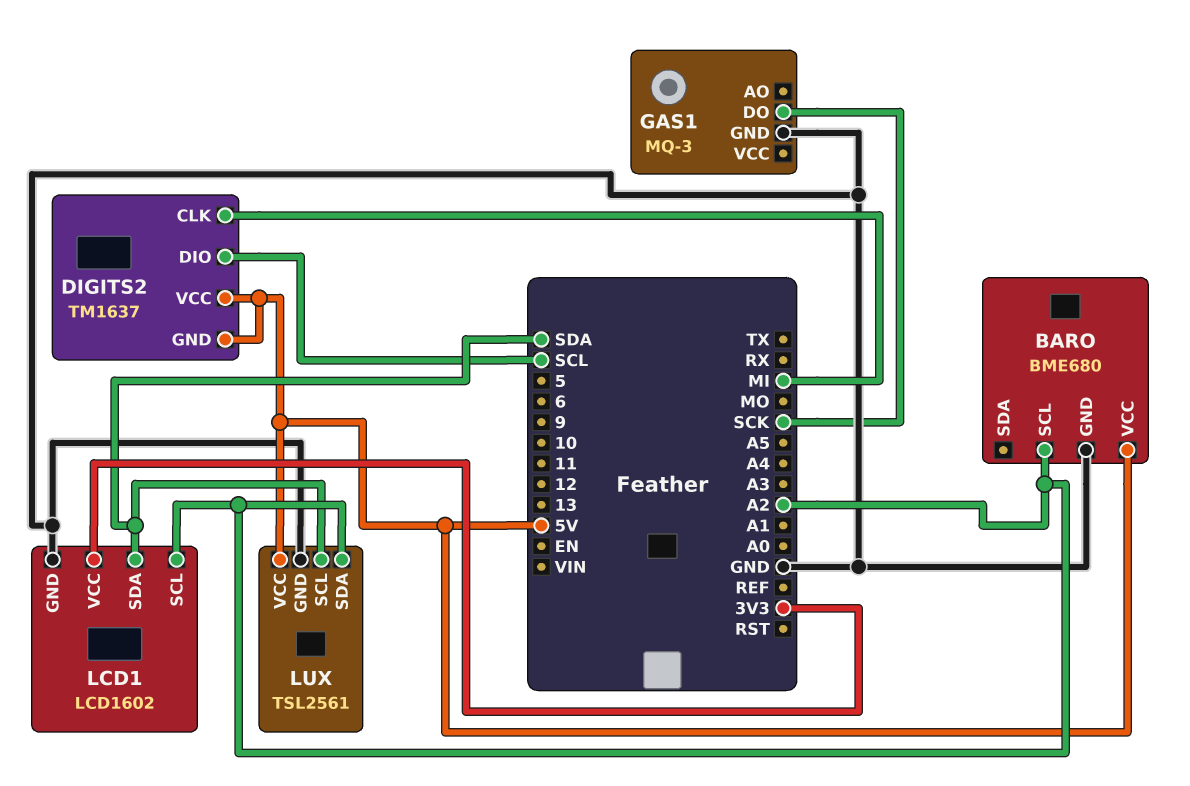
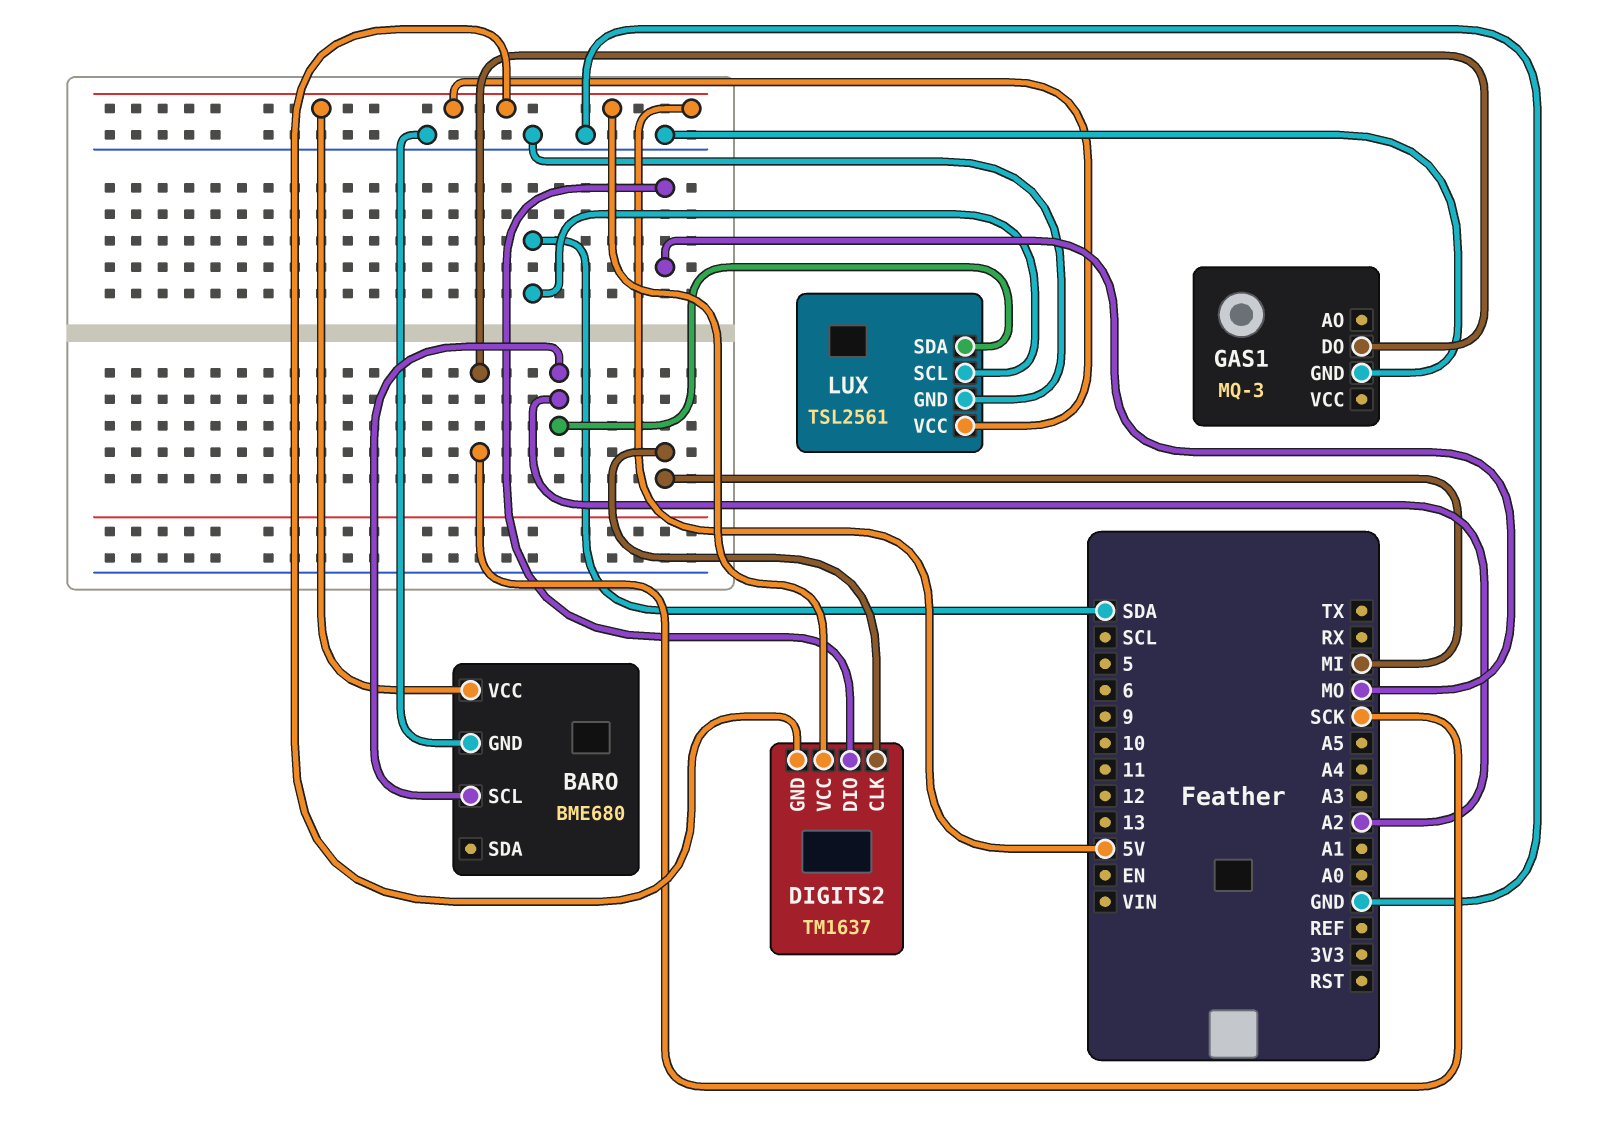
DIGITS2 pin DIO: SCL -> MO
LCD1: LCD1602 -> none
LCD1 pin GND: GND -> none
LCD1 pin SCL: A2 -> none
LCD1 pin SDA: SDA -> none
LCD1 pin VCC: 3V3 -> none

